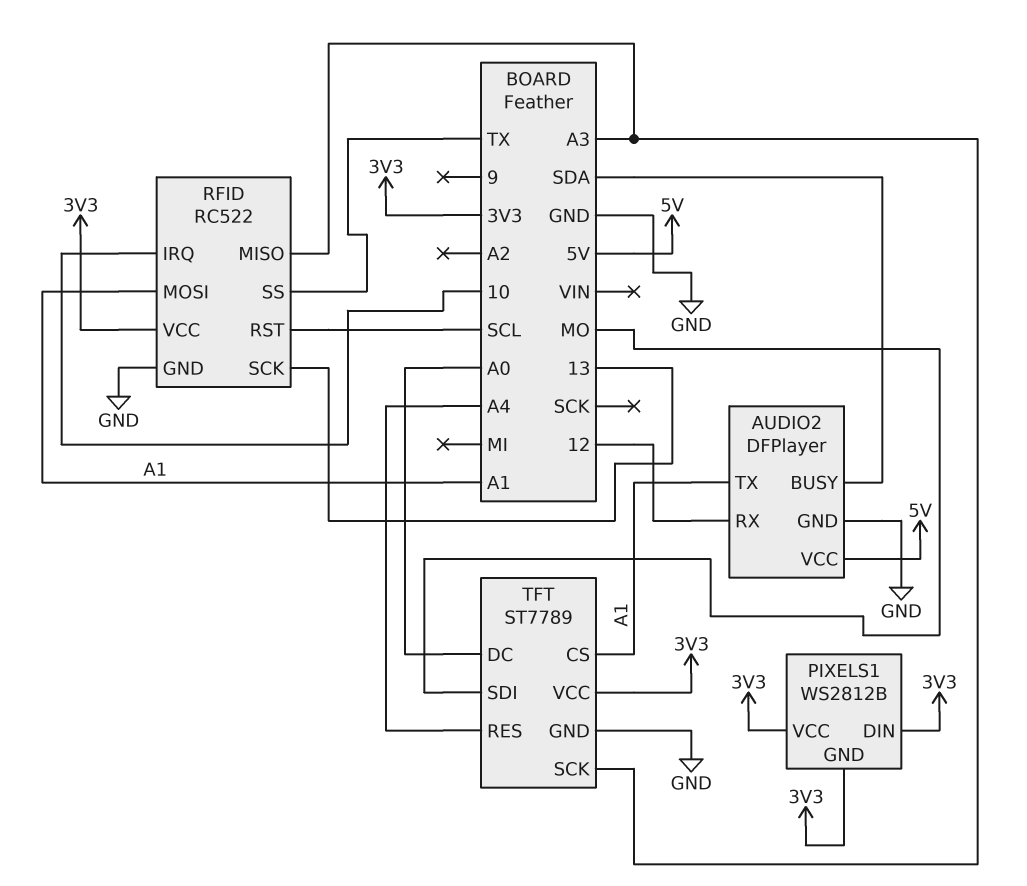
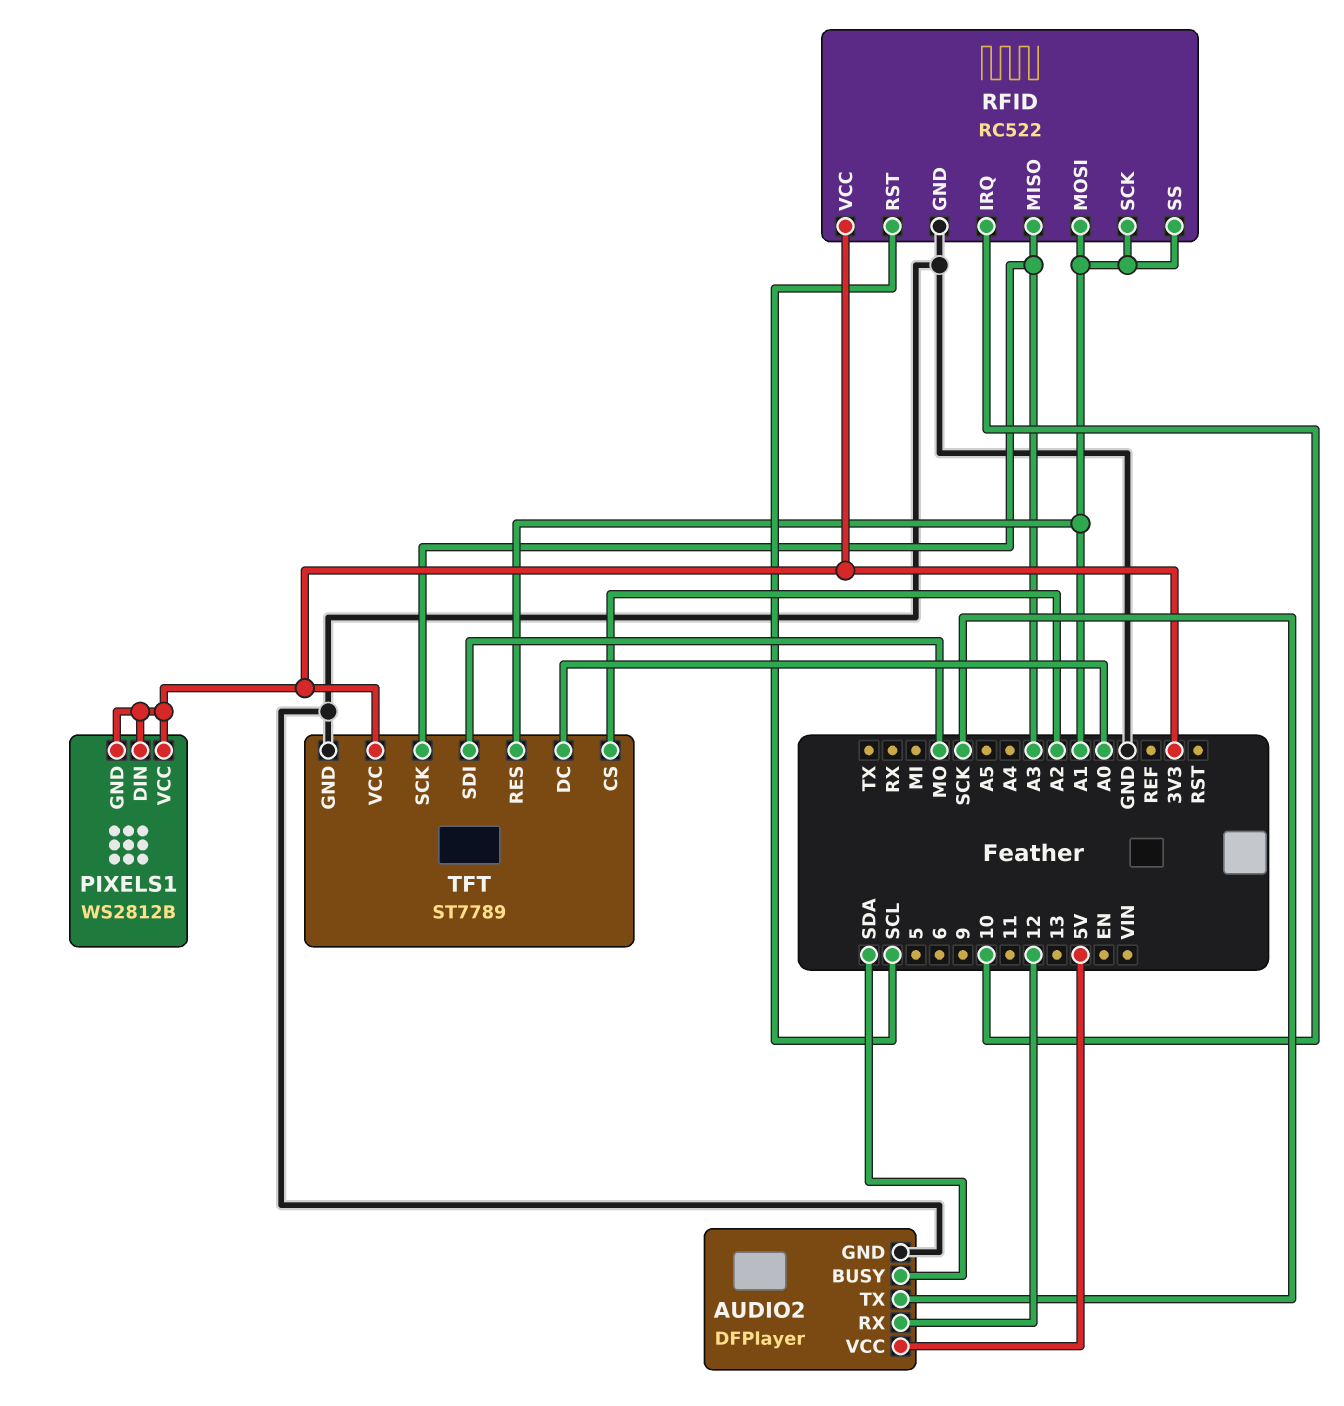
AUDIO2 pin TX: A1 -> SCK
RFID pin SCK: 13 -> A1
RFID pin SS: TX -> A1
TFT pin CS: A1 -> A2
TFT pin RES: A4 -> A1

